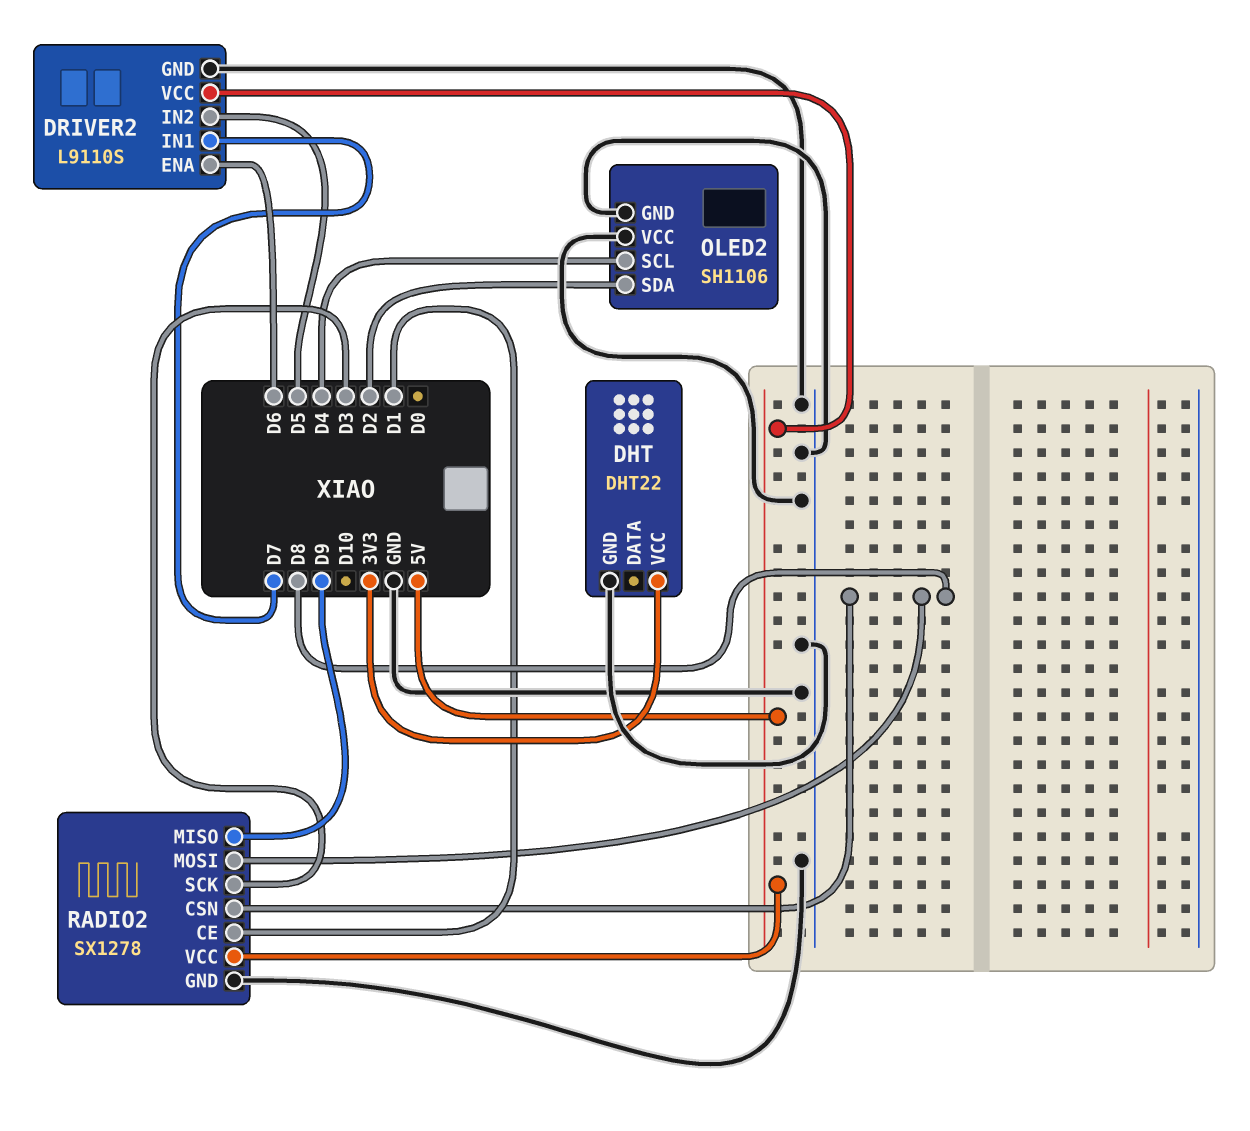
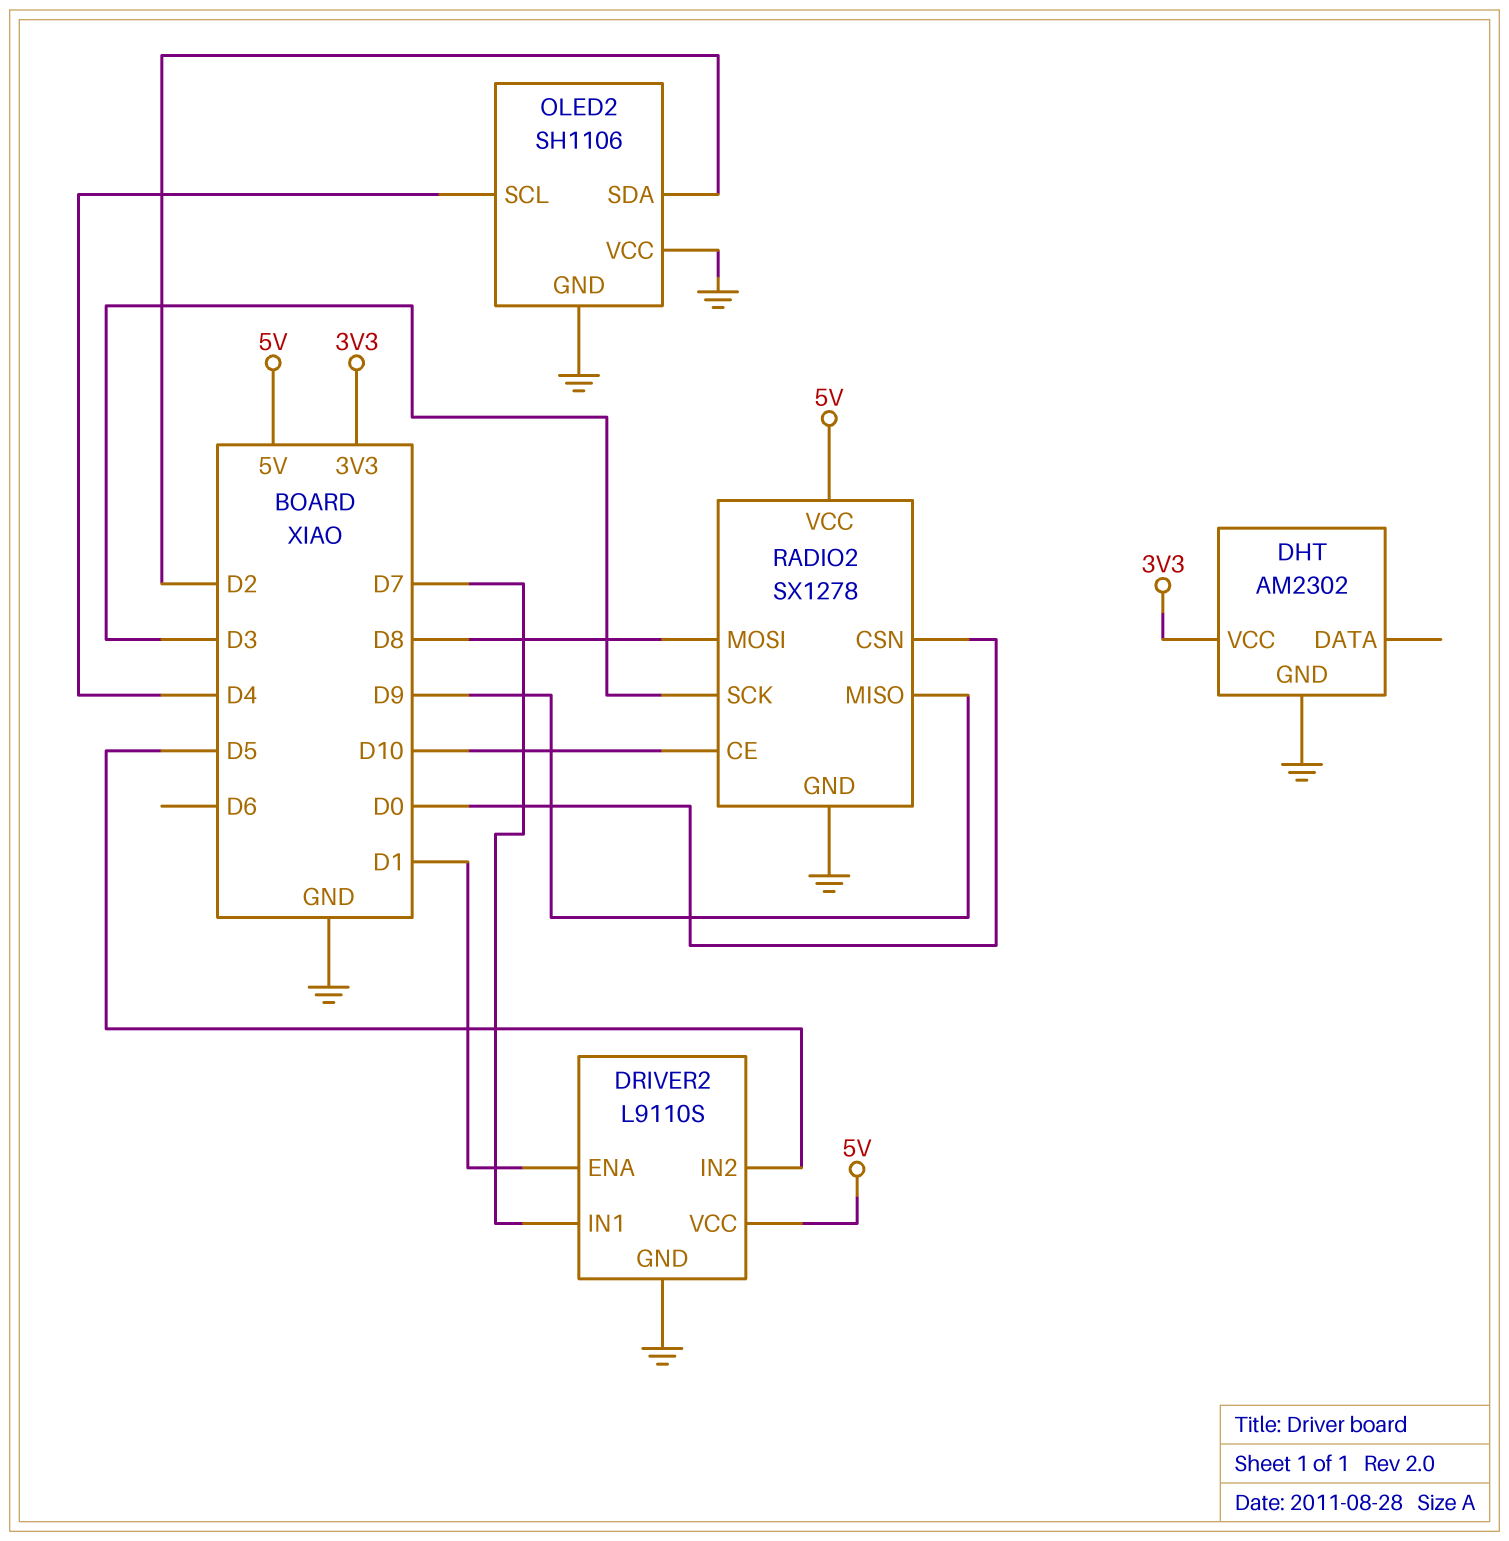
DHT: DHT22 -> AM2302
DRIVER2 pin ENA: D6 -> D1
RADIO2 pin CE: D1 -> D10
RADIO2 pin CSN: D8 -> D0

